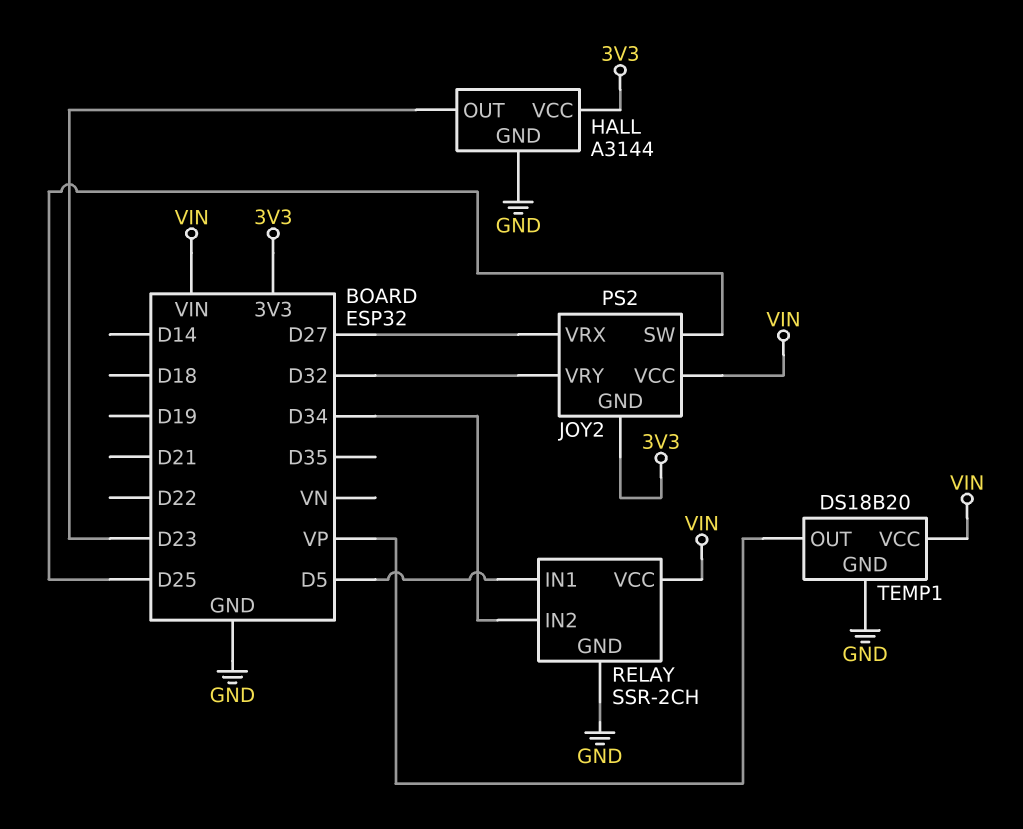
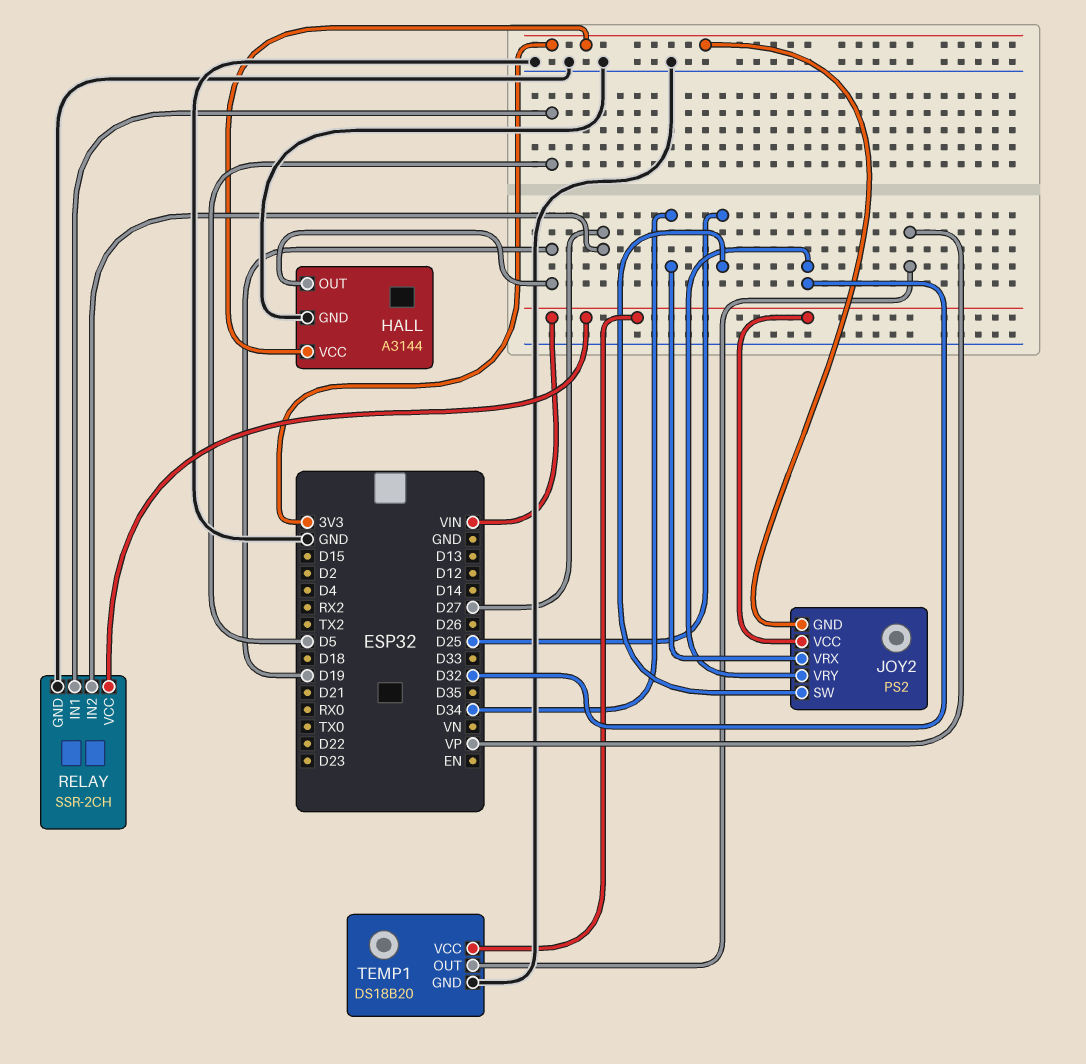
HALL pin OUT: D23 -> D19
JOY2 pin VRX: D27 -> D34
RELAY pin IN2: D34 -> D27

